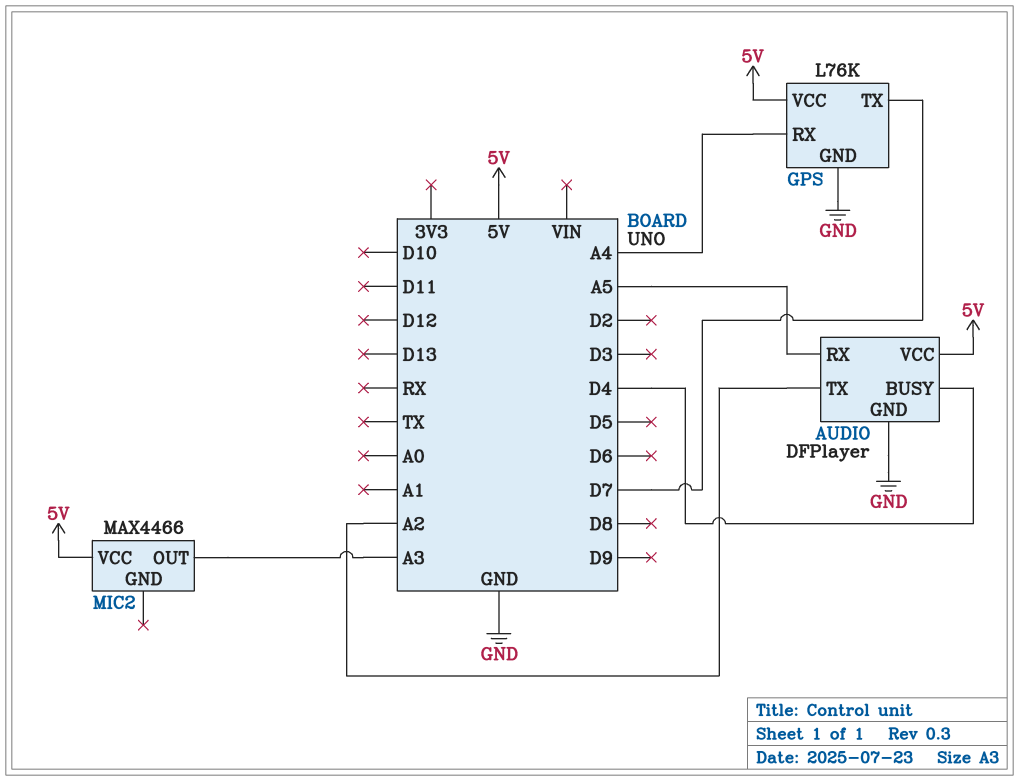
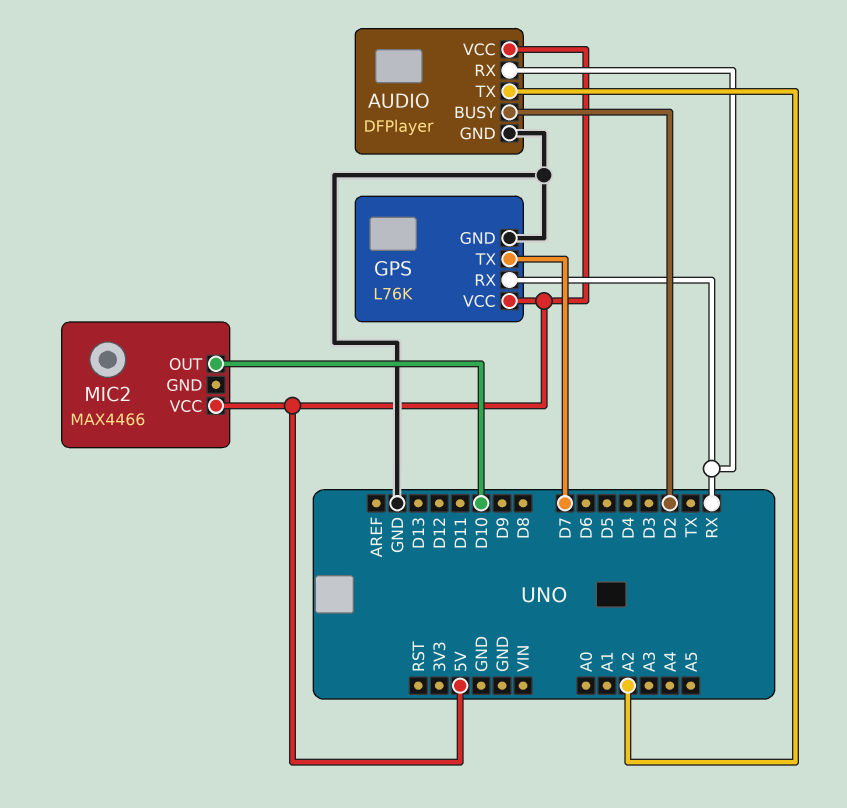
AUDIO pin BUSY: D4 -> D2
AUDIO pin RX: A5 -> RX
GPS pin RX: A4 -> RX
MIC2 pin OUT: A3 -> D10

